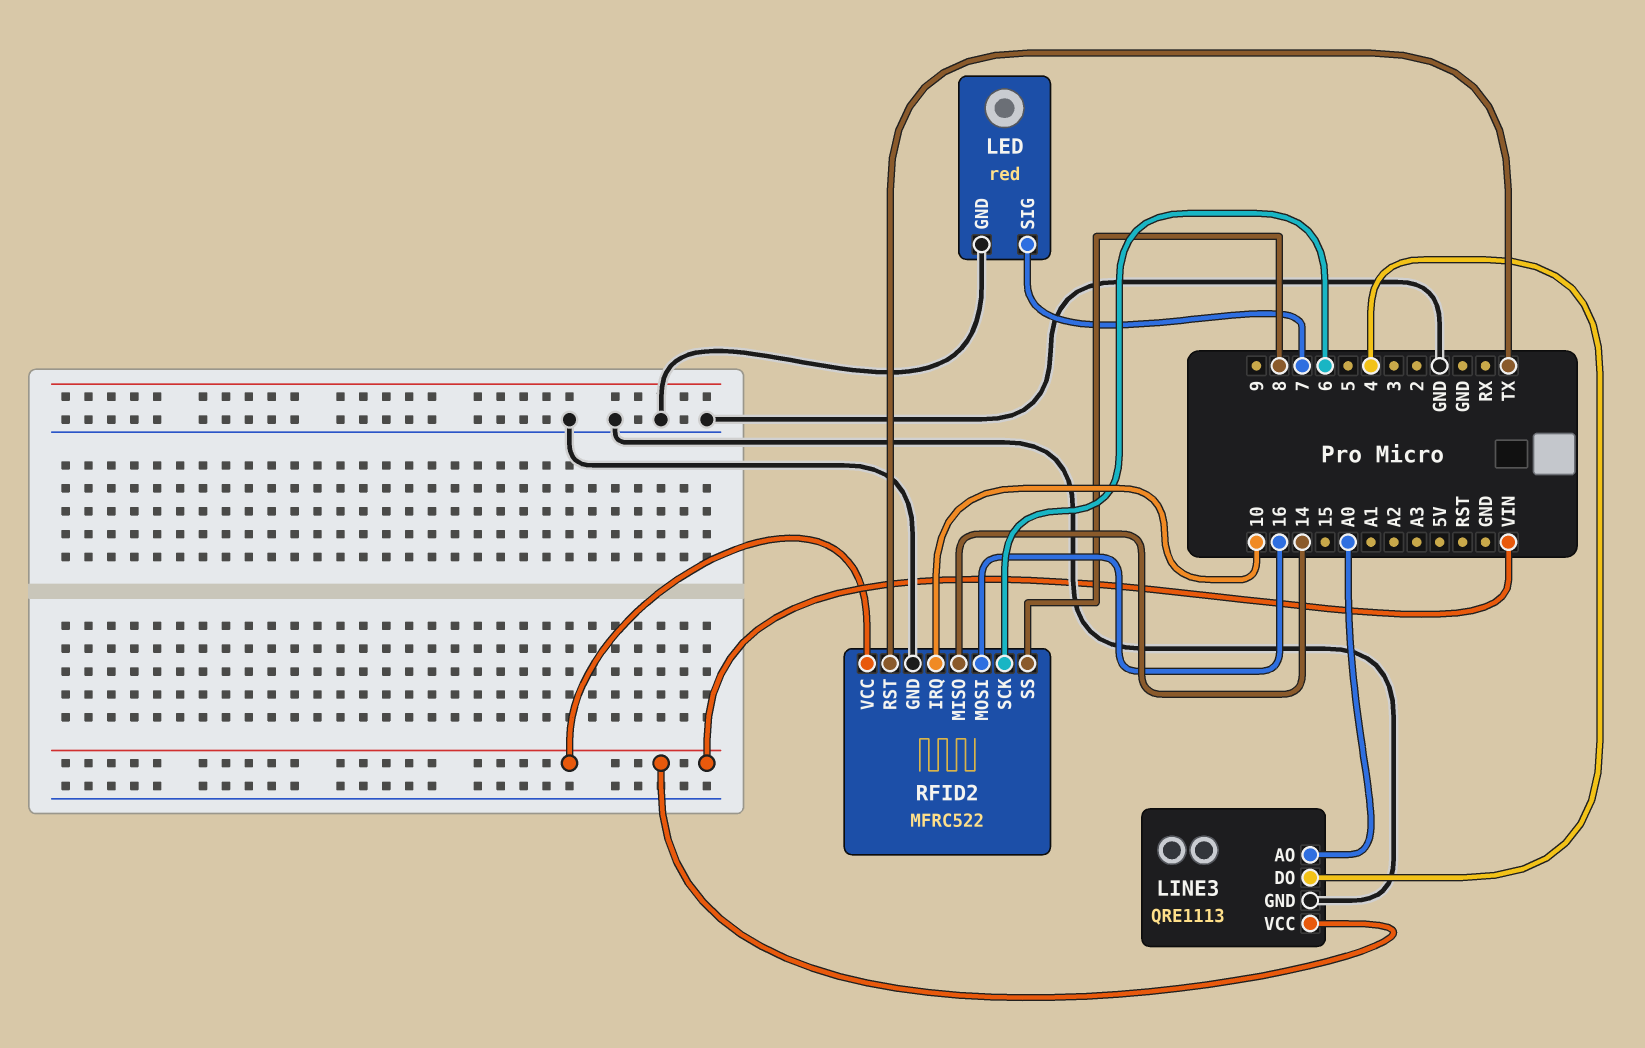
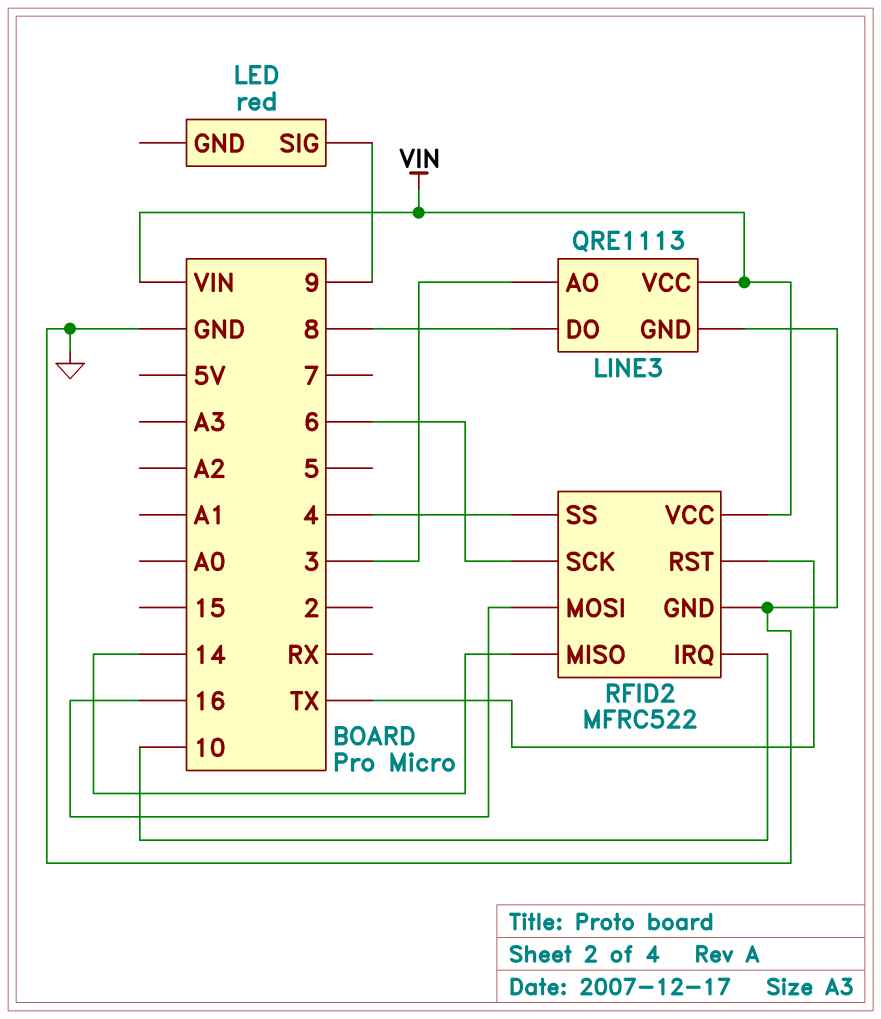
LED pin GND: GND -> none
LED pin SIG: 7 -> 9
LINE3 pin AO: A0 -> 3
LINE3 pin DO: 4 -> 8
RFID2 pin SS: 8 -> 4

